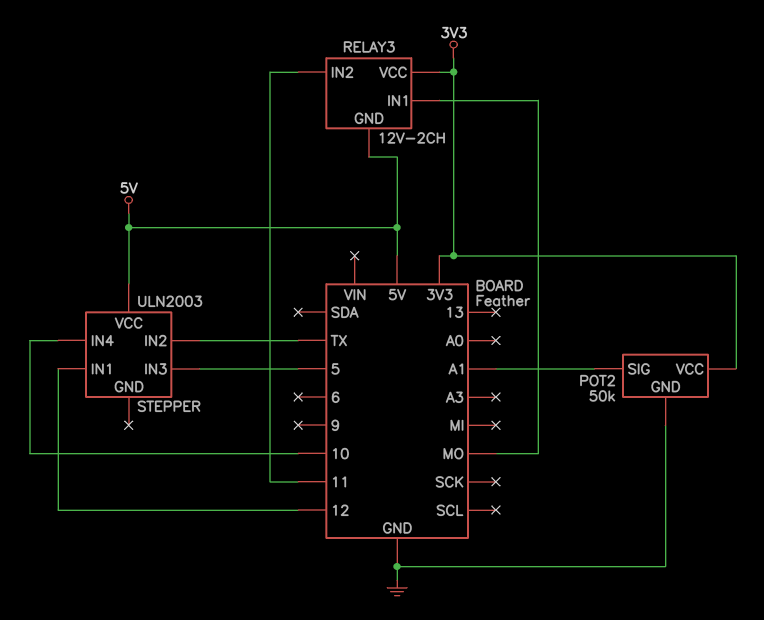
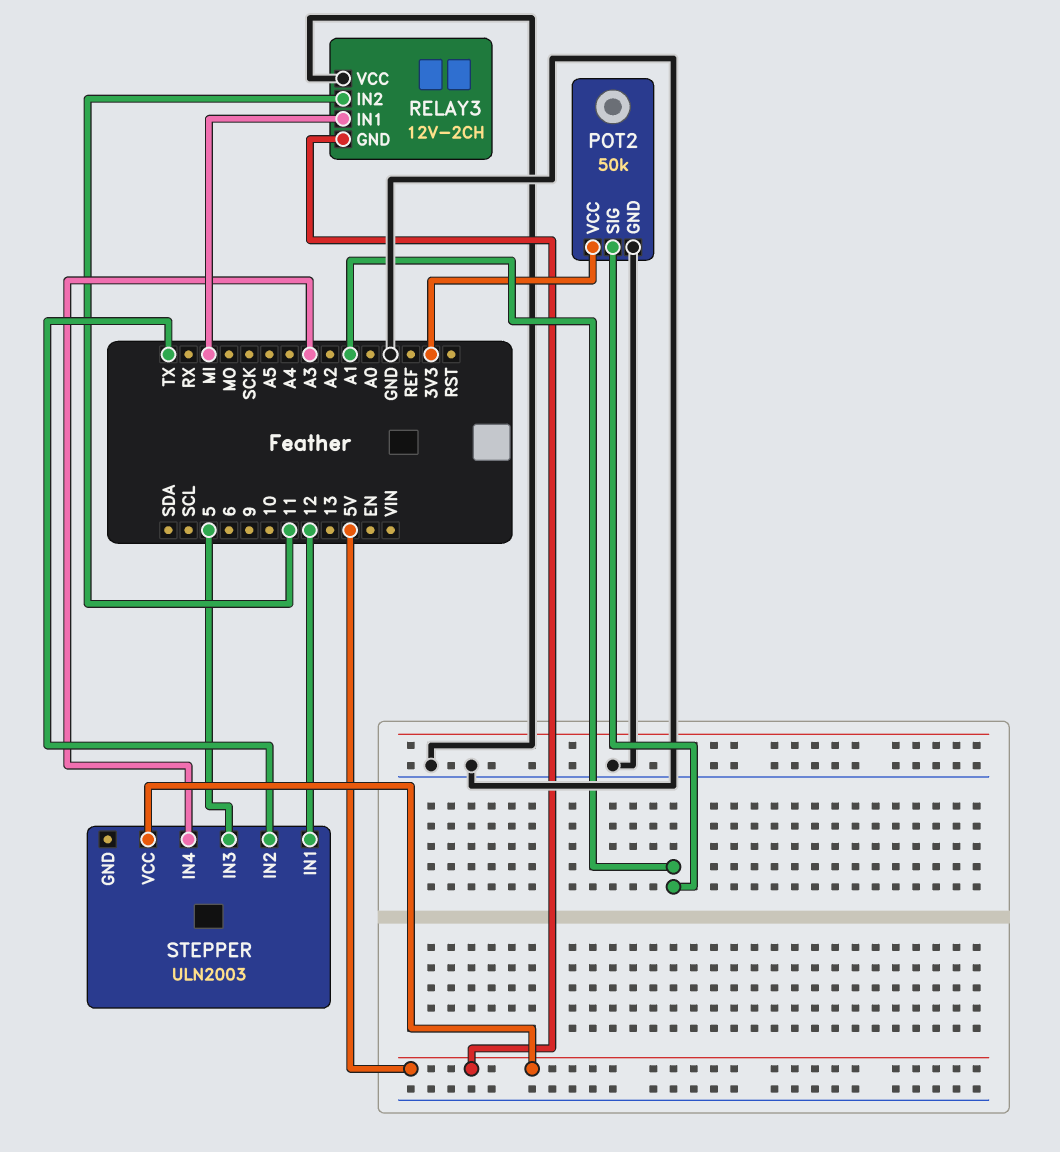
RELAY3 pin IN1: MO -> MI
RELAY3 pin VCC: 3V3 -> GND
STEPPER pin IN4: 10 -> A3

